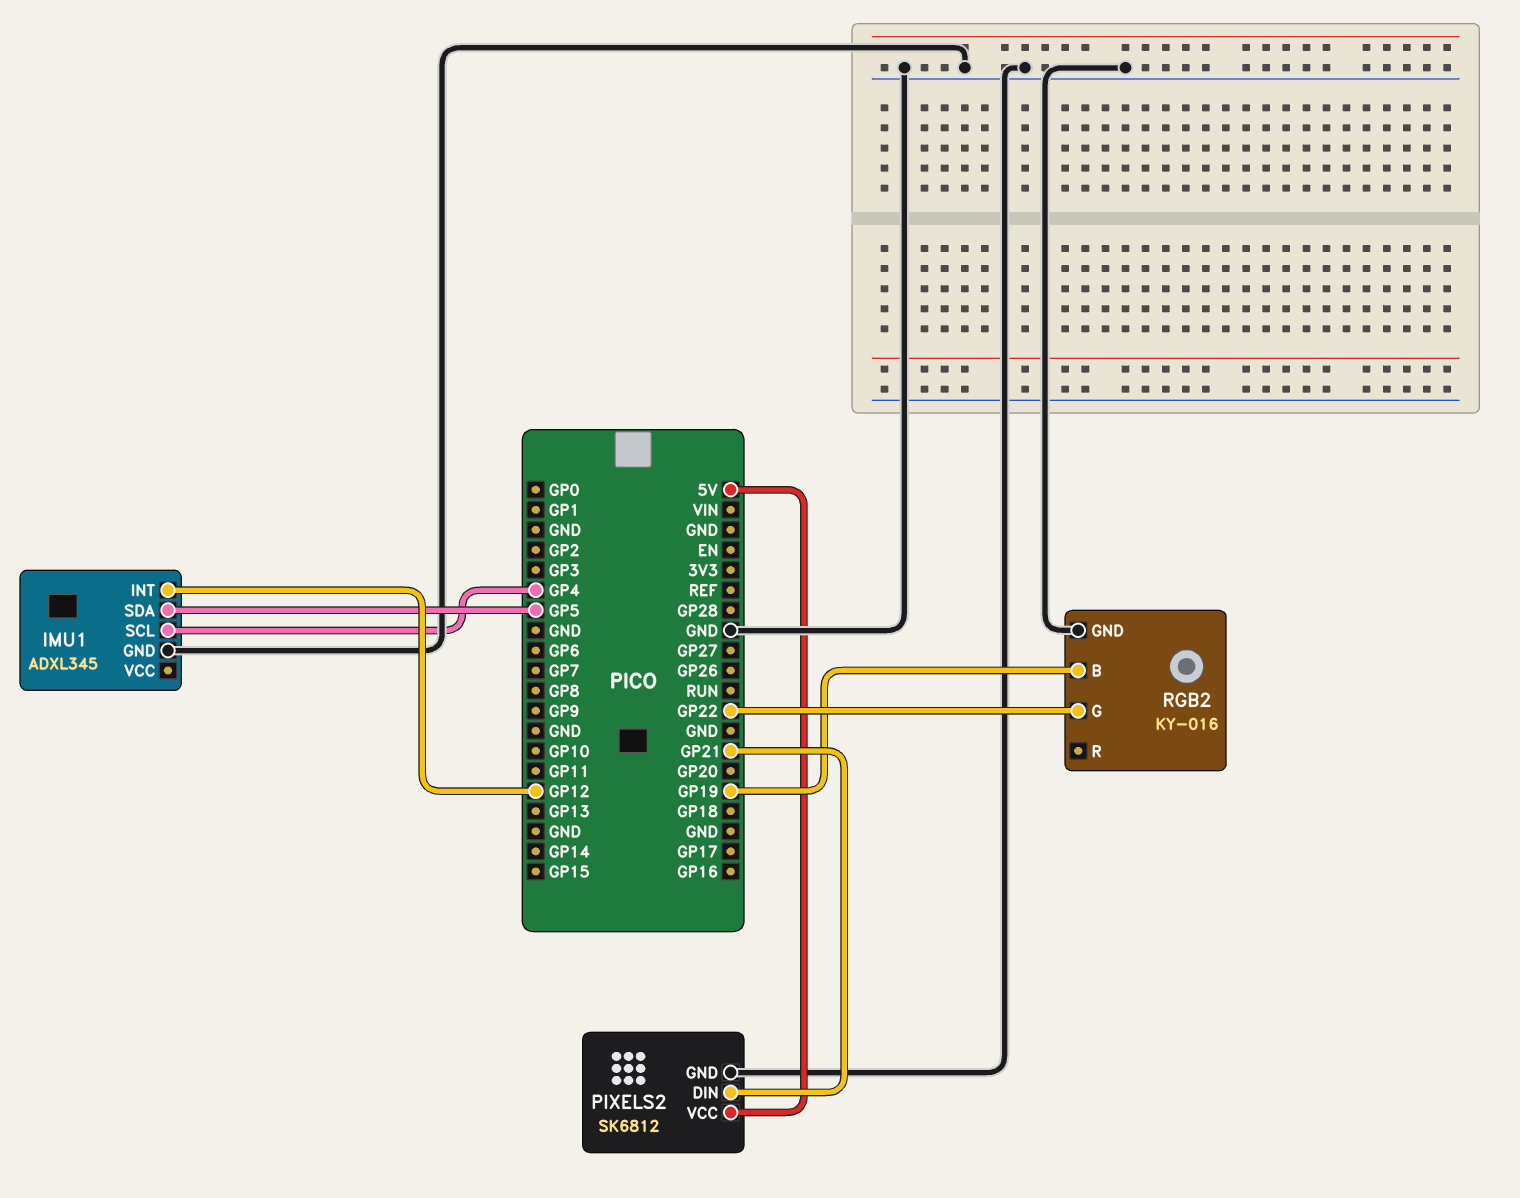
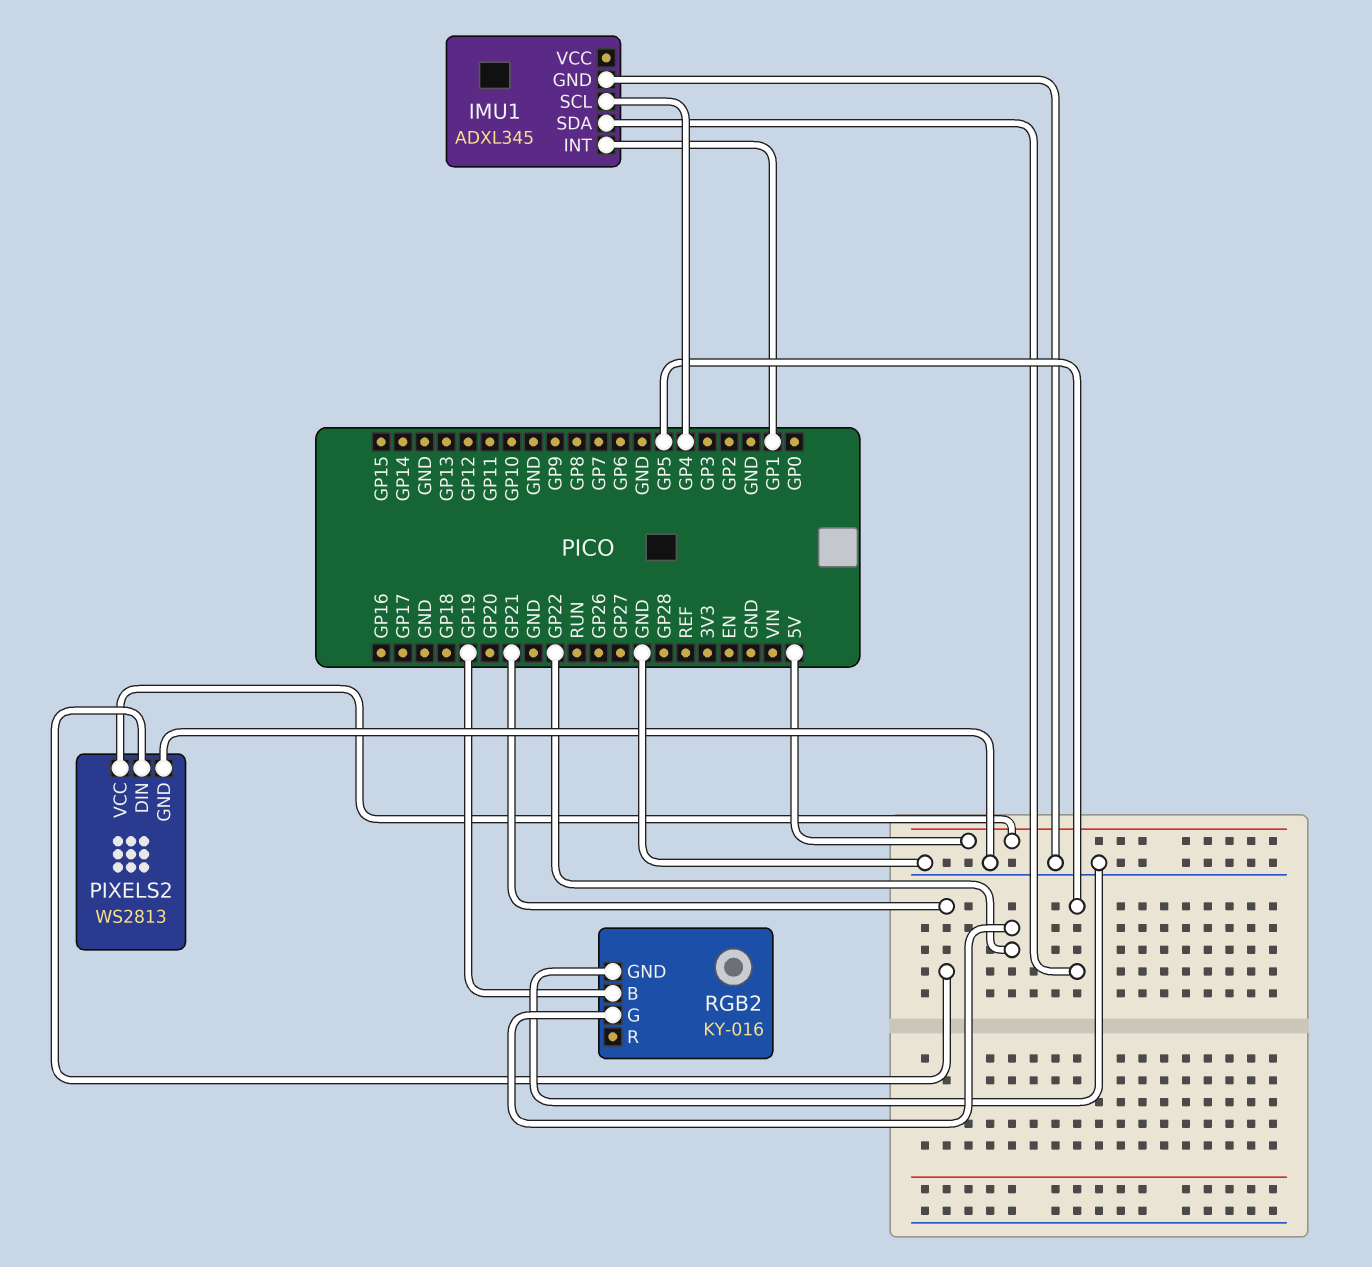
IMU1 pin INT: GP12 -> GP1
PIXELS2: SK6812 -> WS2813

